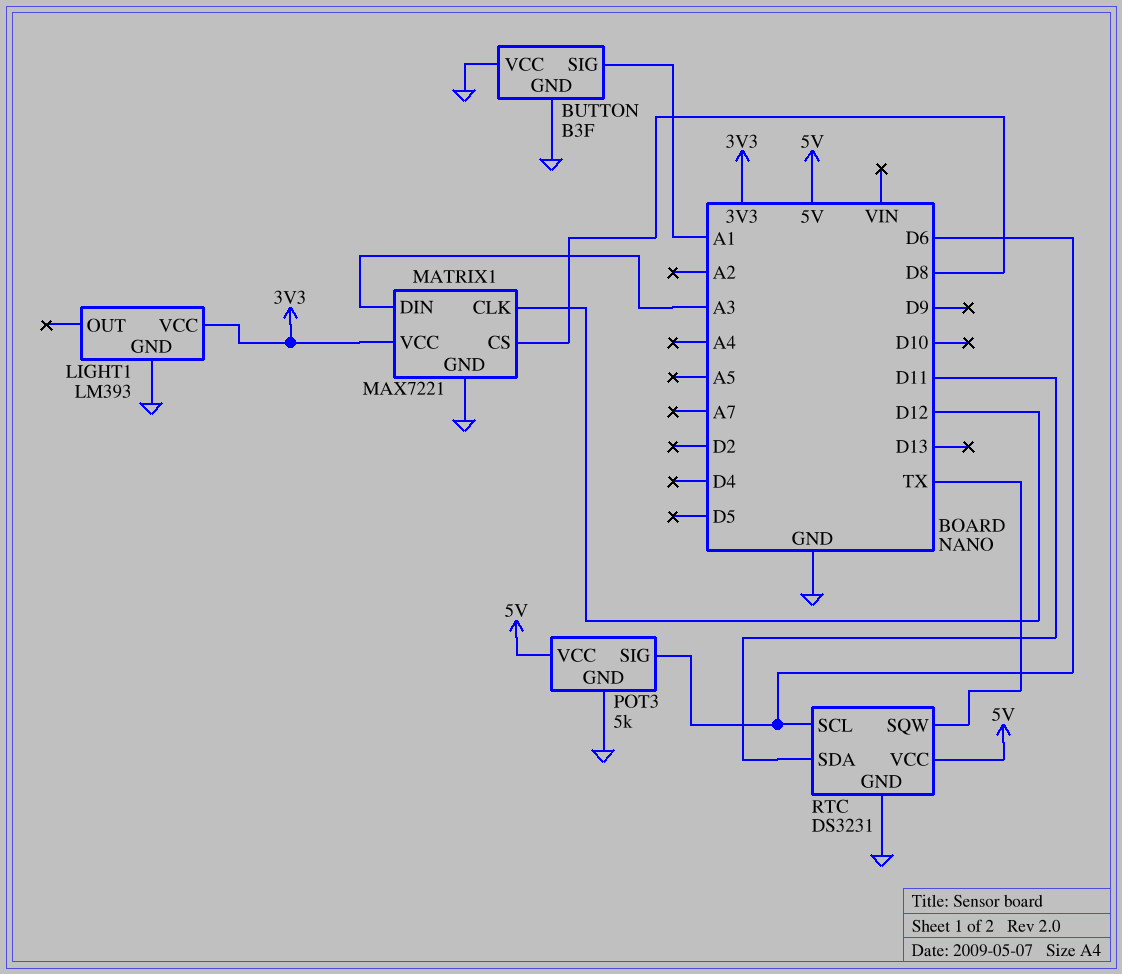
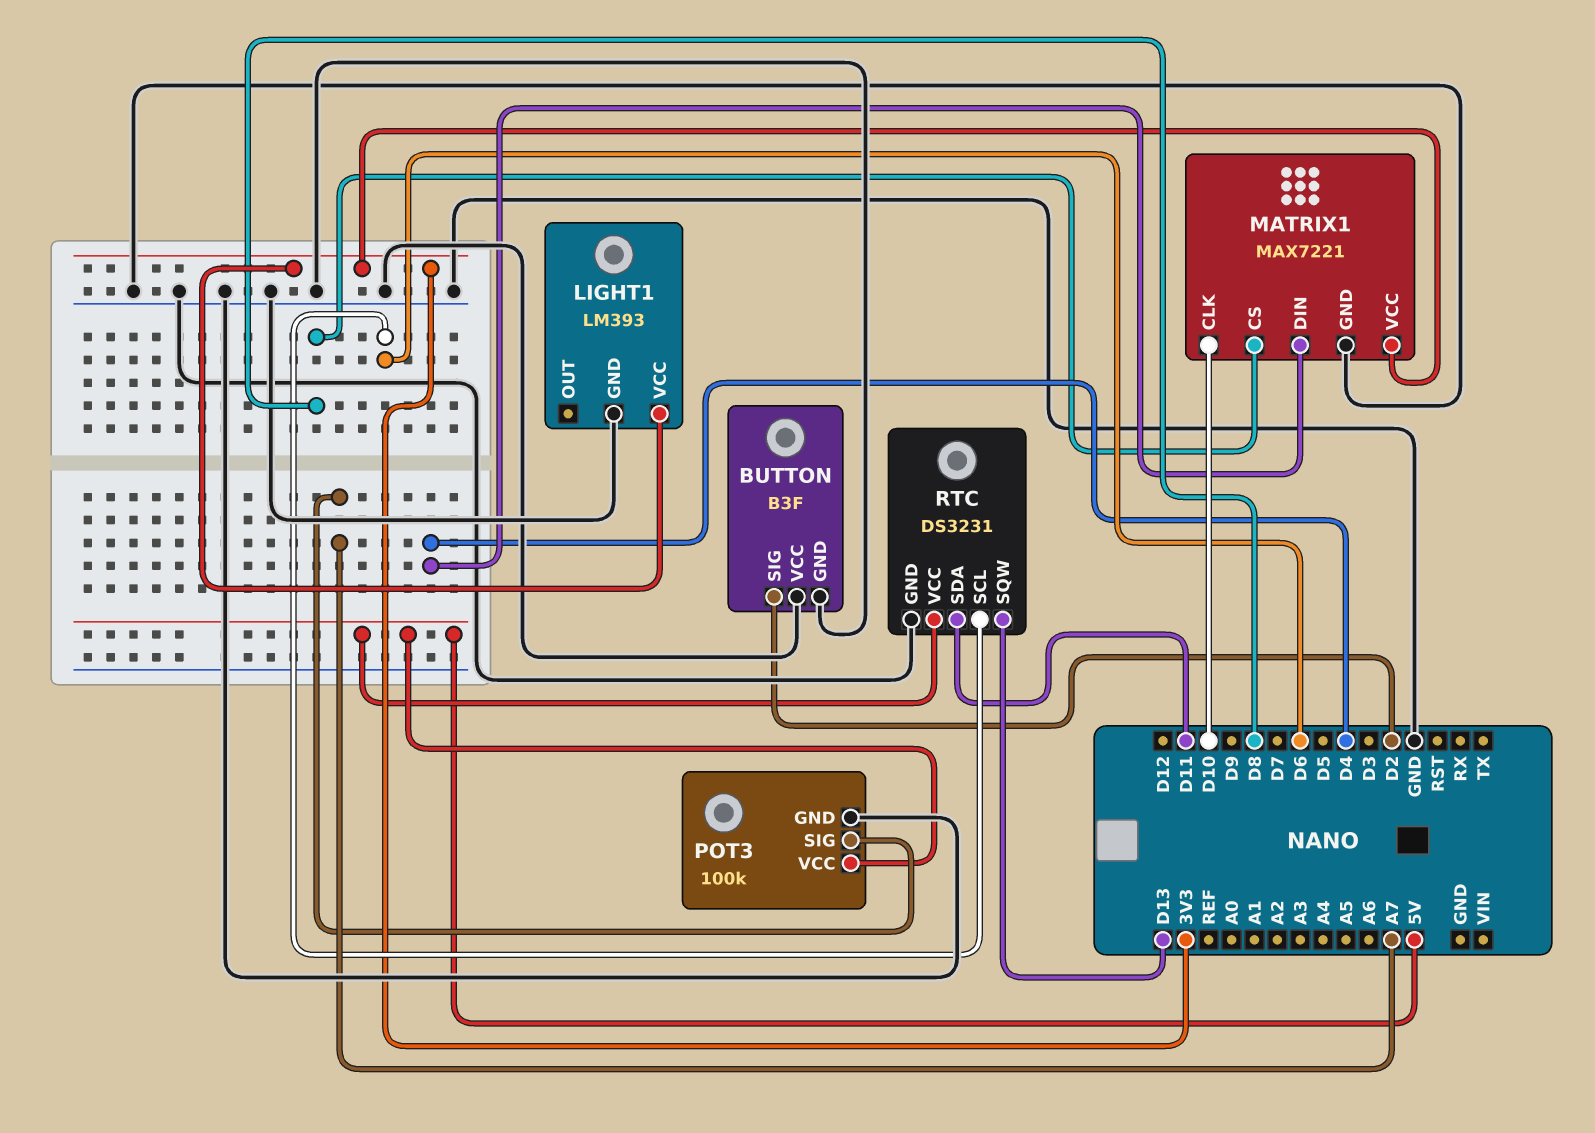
BUTTON pin SIG: A1 -> D2
MATRIX1 pin CLK: D12 -> D10
MATRIX1 pin DIN: A3 -> D4
POT3: 5k -> 100k
POT3 pin SIG: D6 -> A7
RTC pin SQW: TX -> D13

